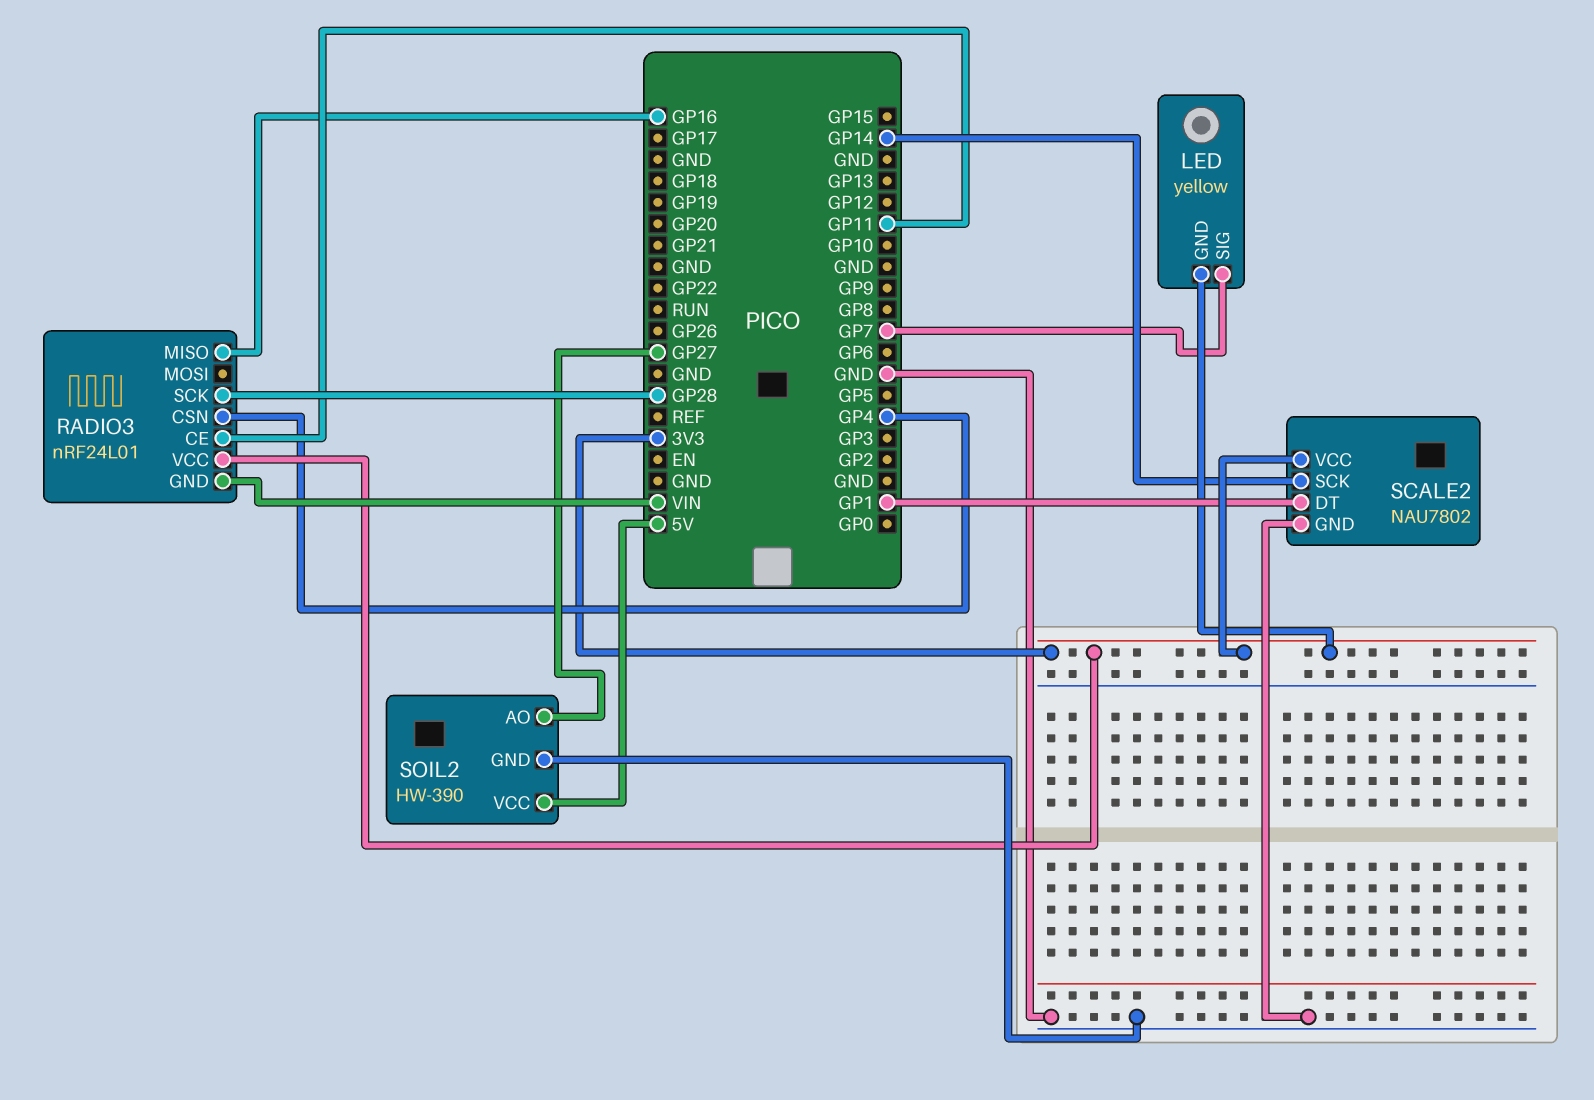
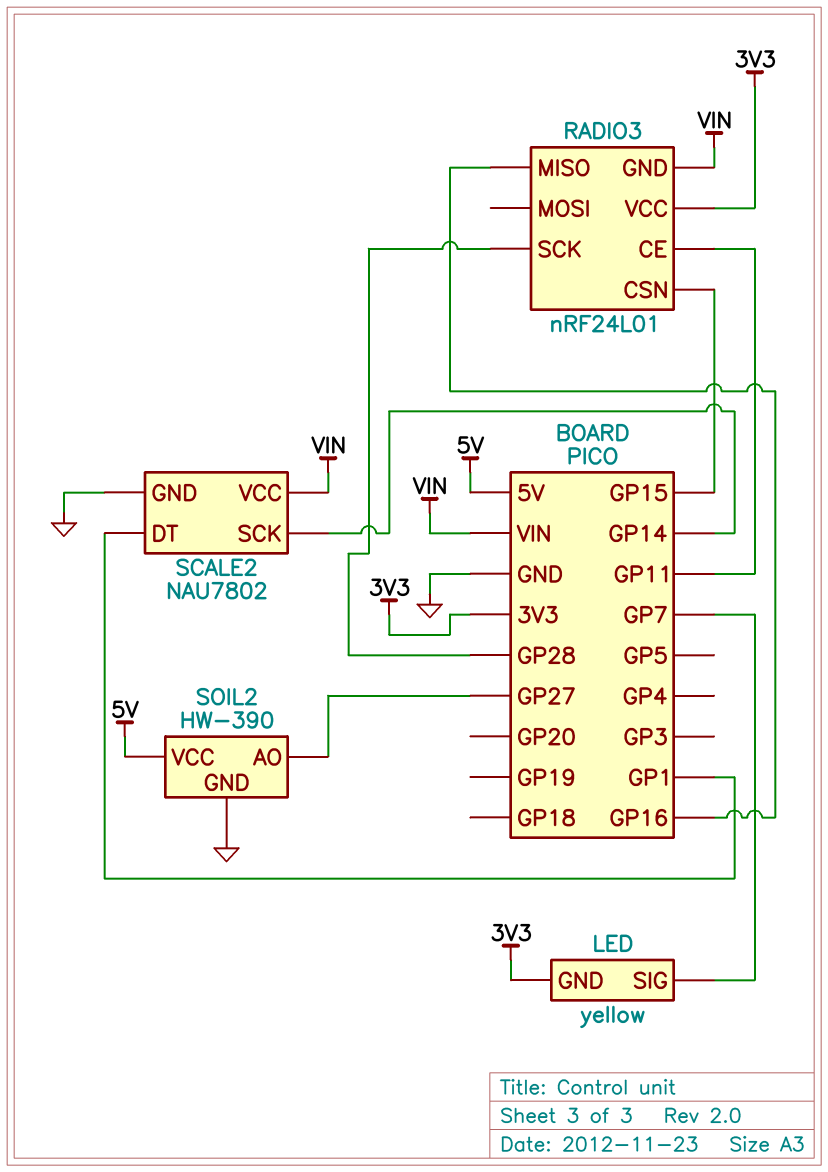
RADIO3 pin CSN: GP4 -> GP15
SCALE2 pin VCC: 3V3 -> VIN

